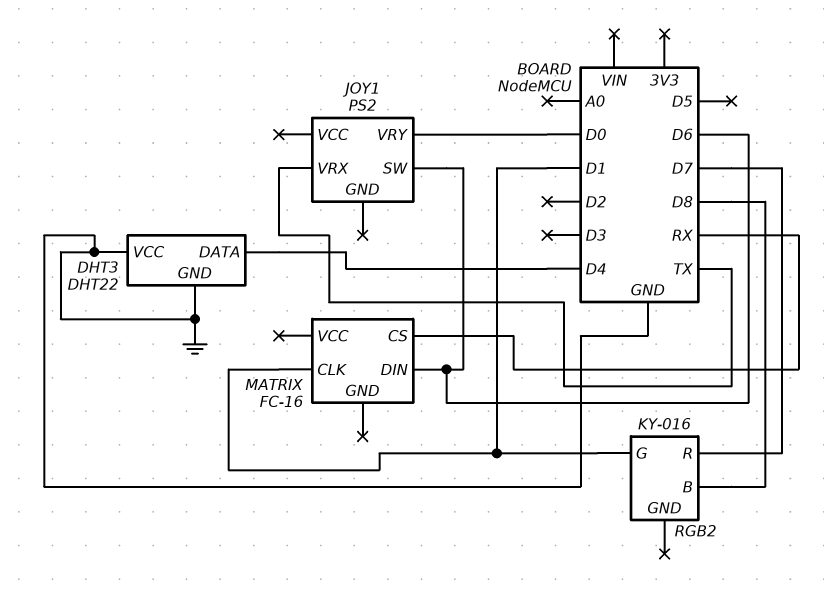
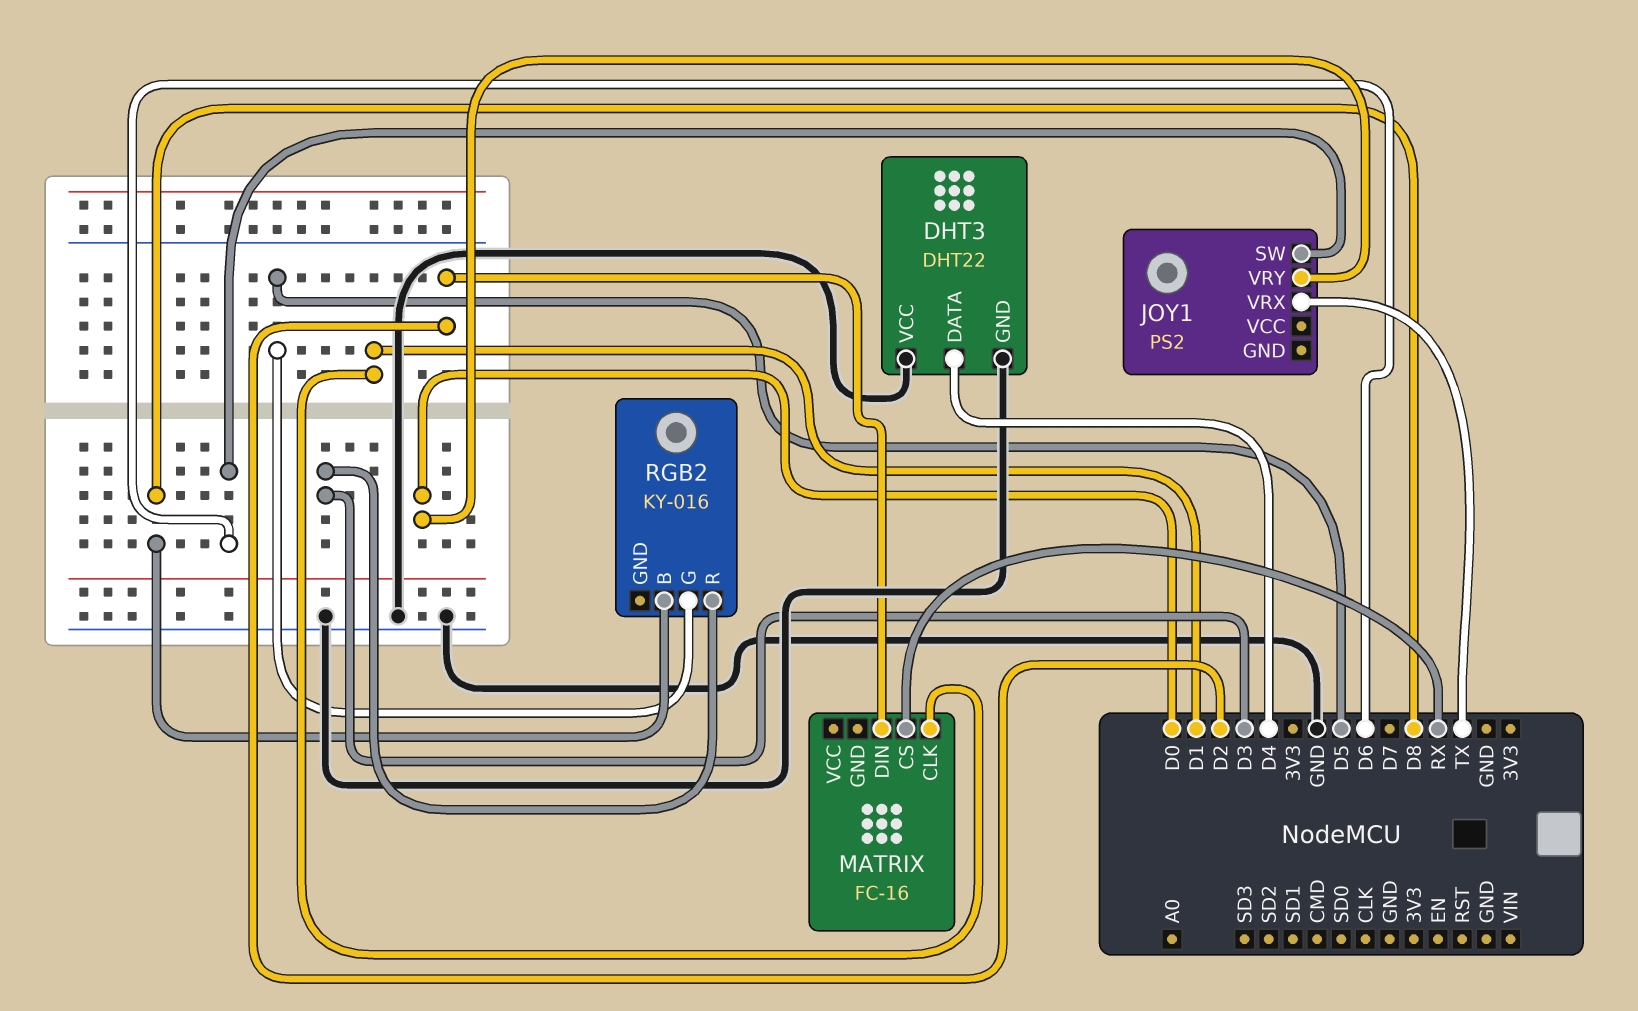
MATRIX pin DIN: D6 -> D2
RGB2 pin G: D1 -> D5
RGB2 pin R: D7 -> D3

